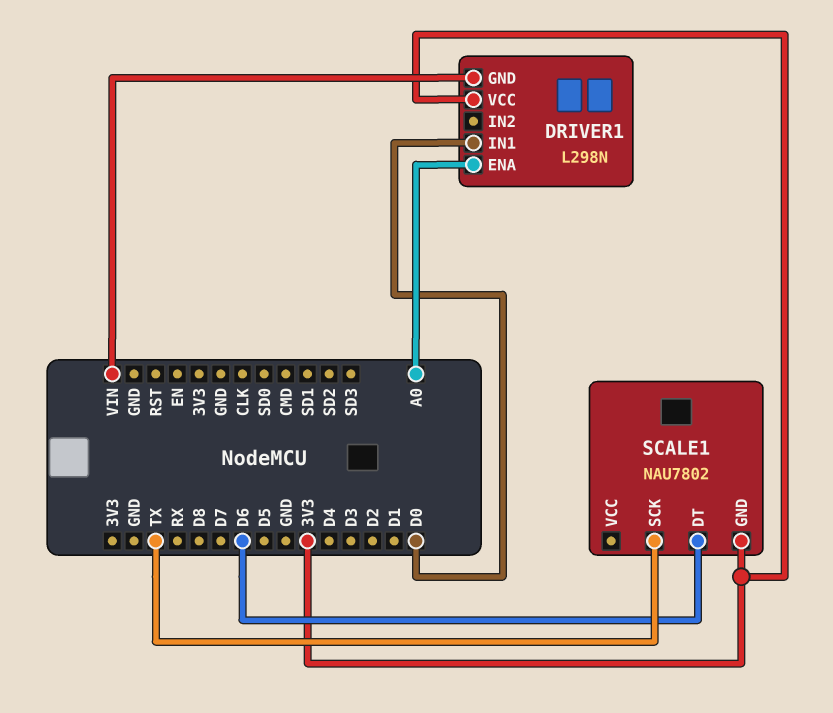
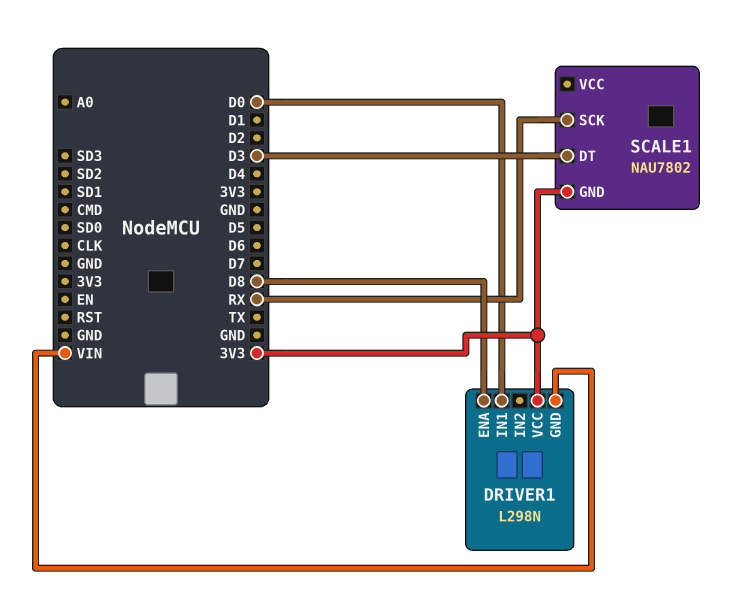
DRIVER1 pin ENA: A0 -> D8
SCALE1 pin DT: D6 -> D3
SCALE1 pin SCK: TX -> RX

